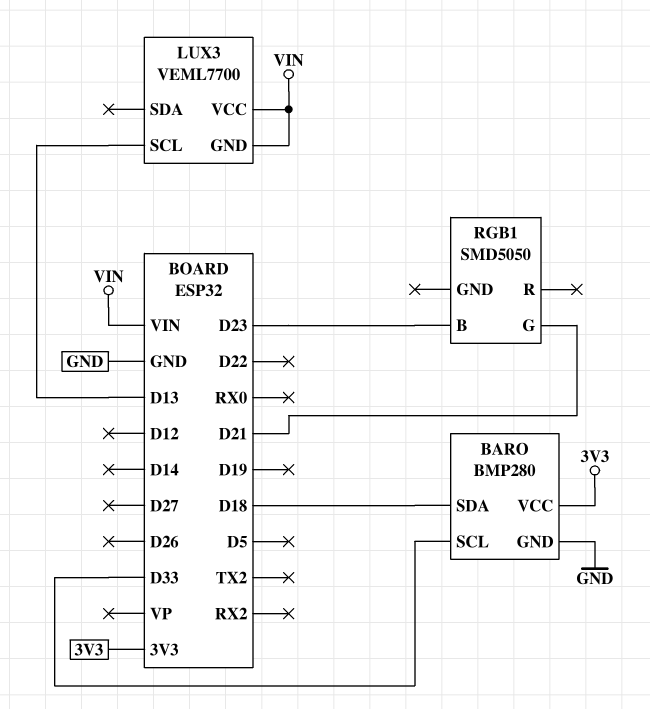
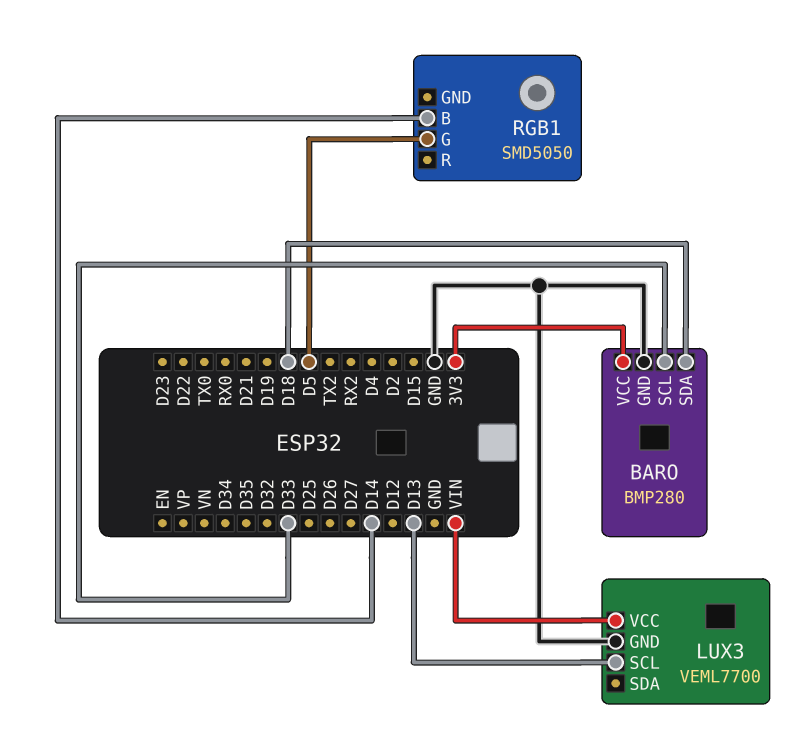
LUX3 pin GND: VIN -> GND
RGB1 pin B: D23 -> D14
RGB1 pin G: D21 -> D5

